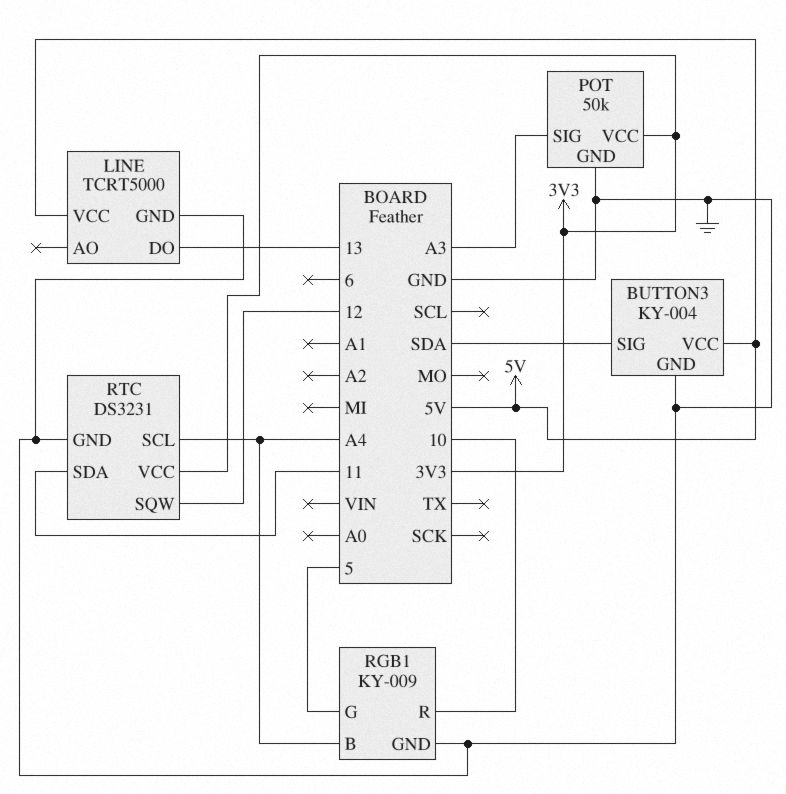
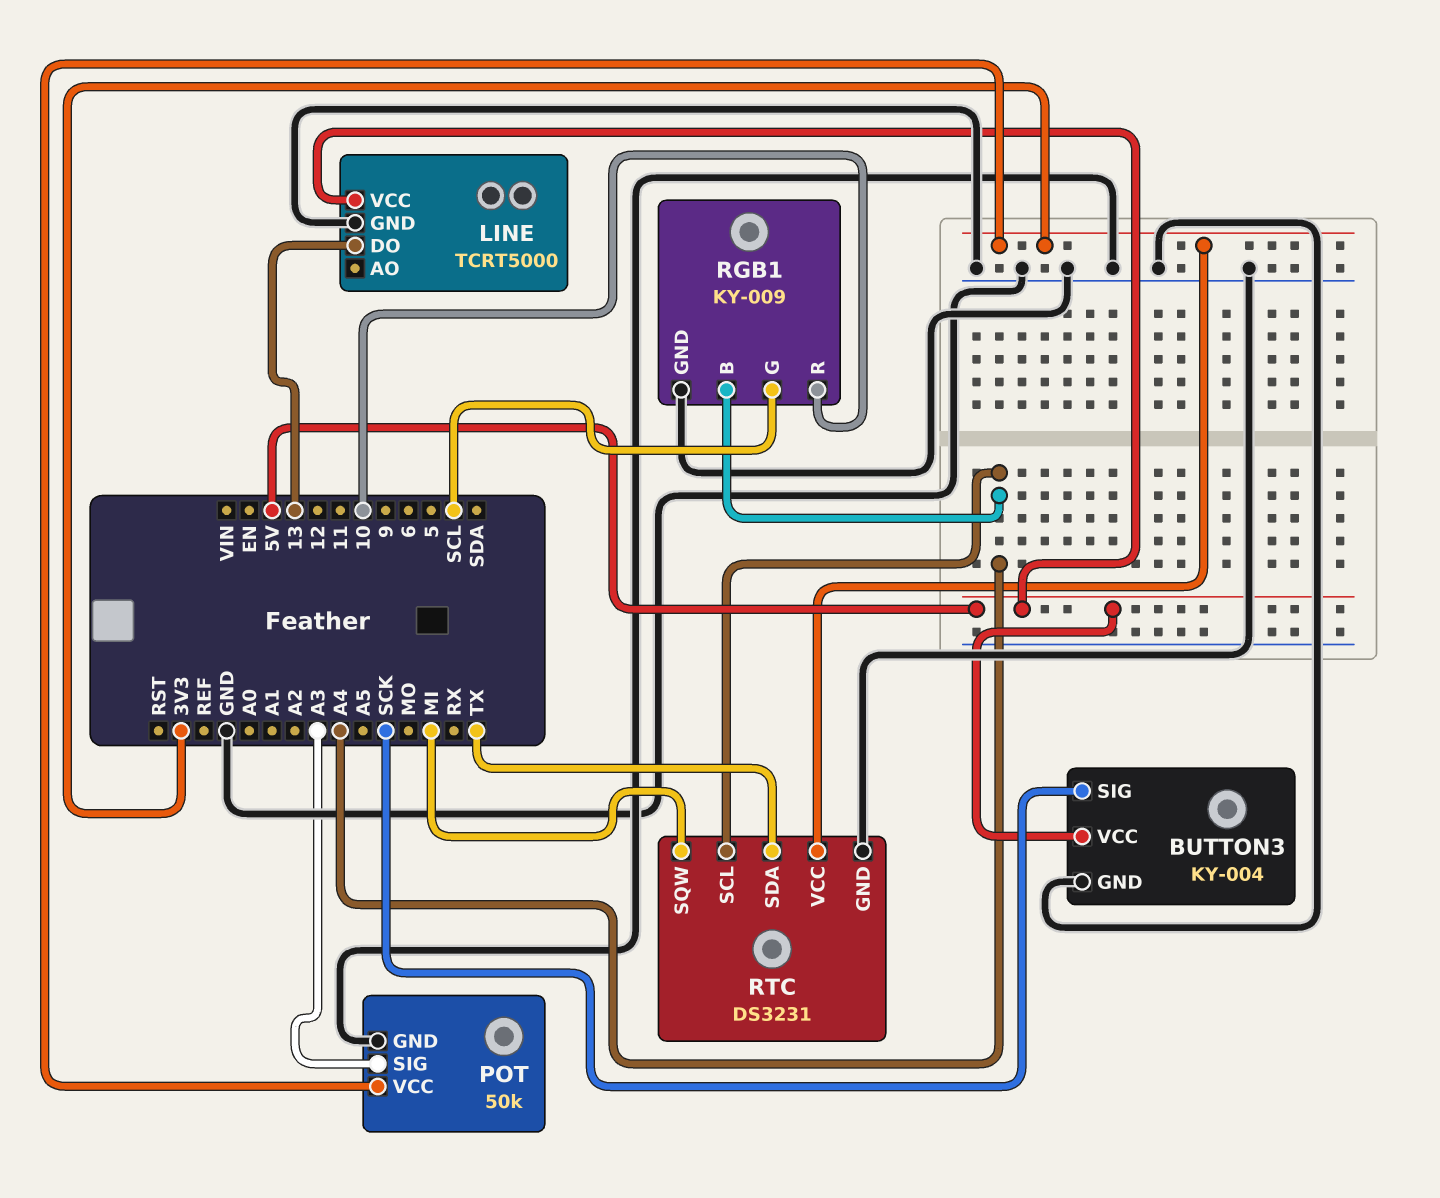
BUTTON3 pin SIG: SDA -> SCK
RGB1 pin G: 5 -> SCL
RTC pin SDA: 11 -> TX
RTC pin SQW: 12 -> MI

